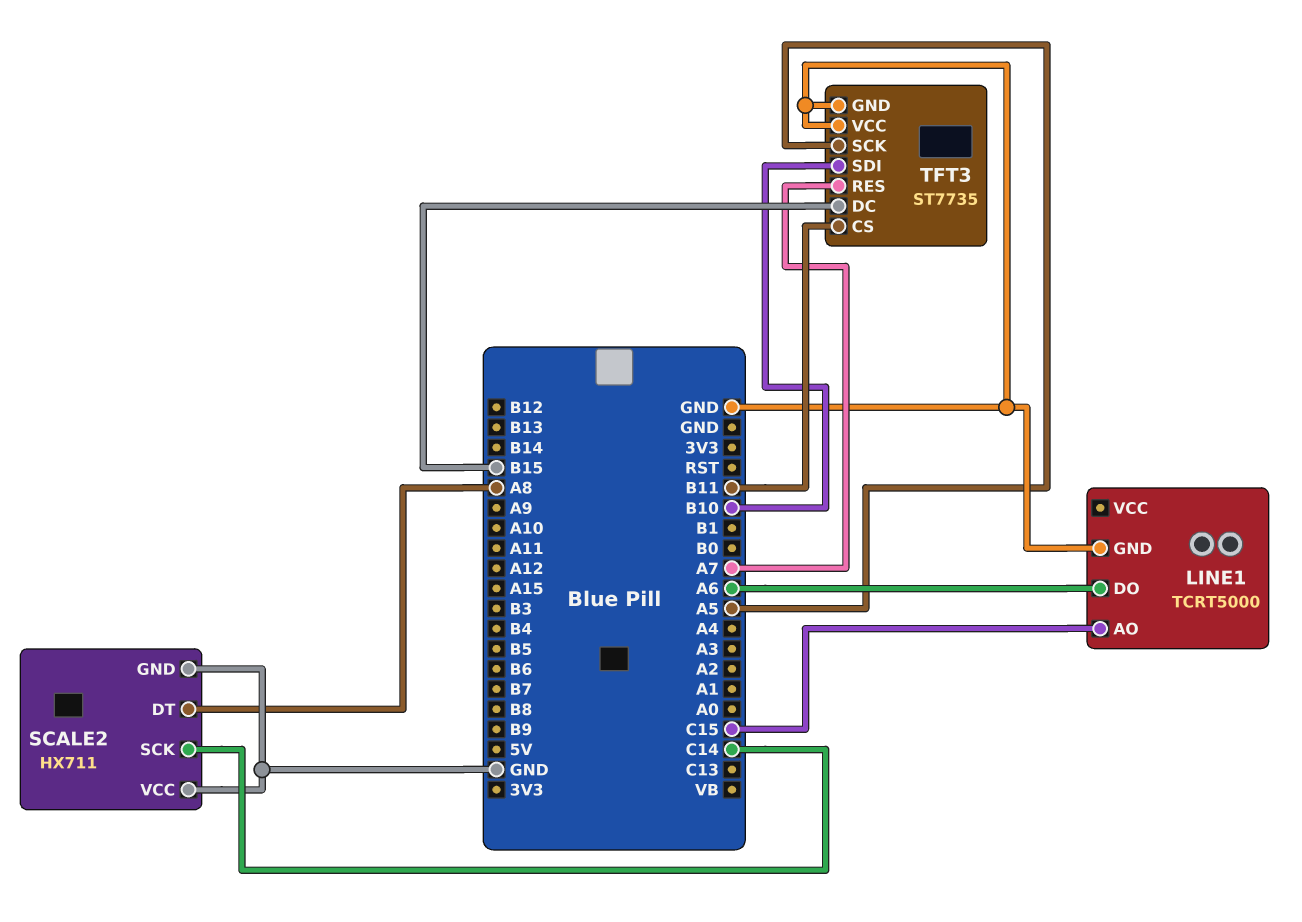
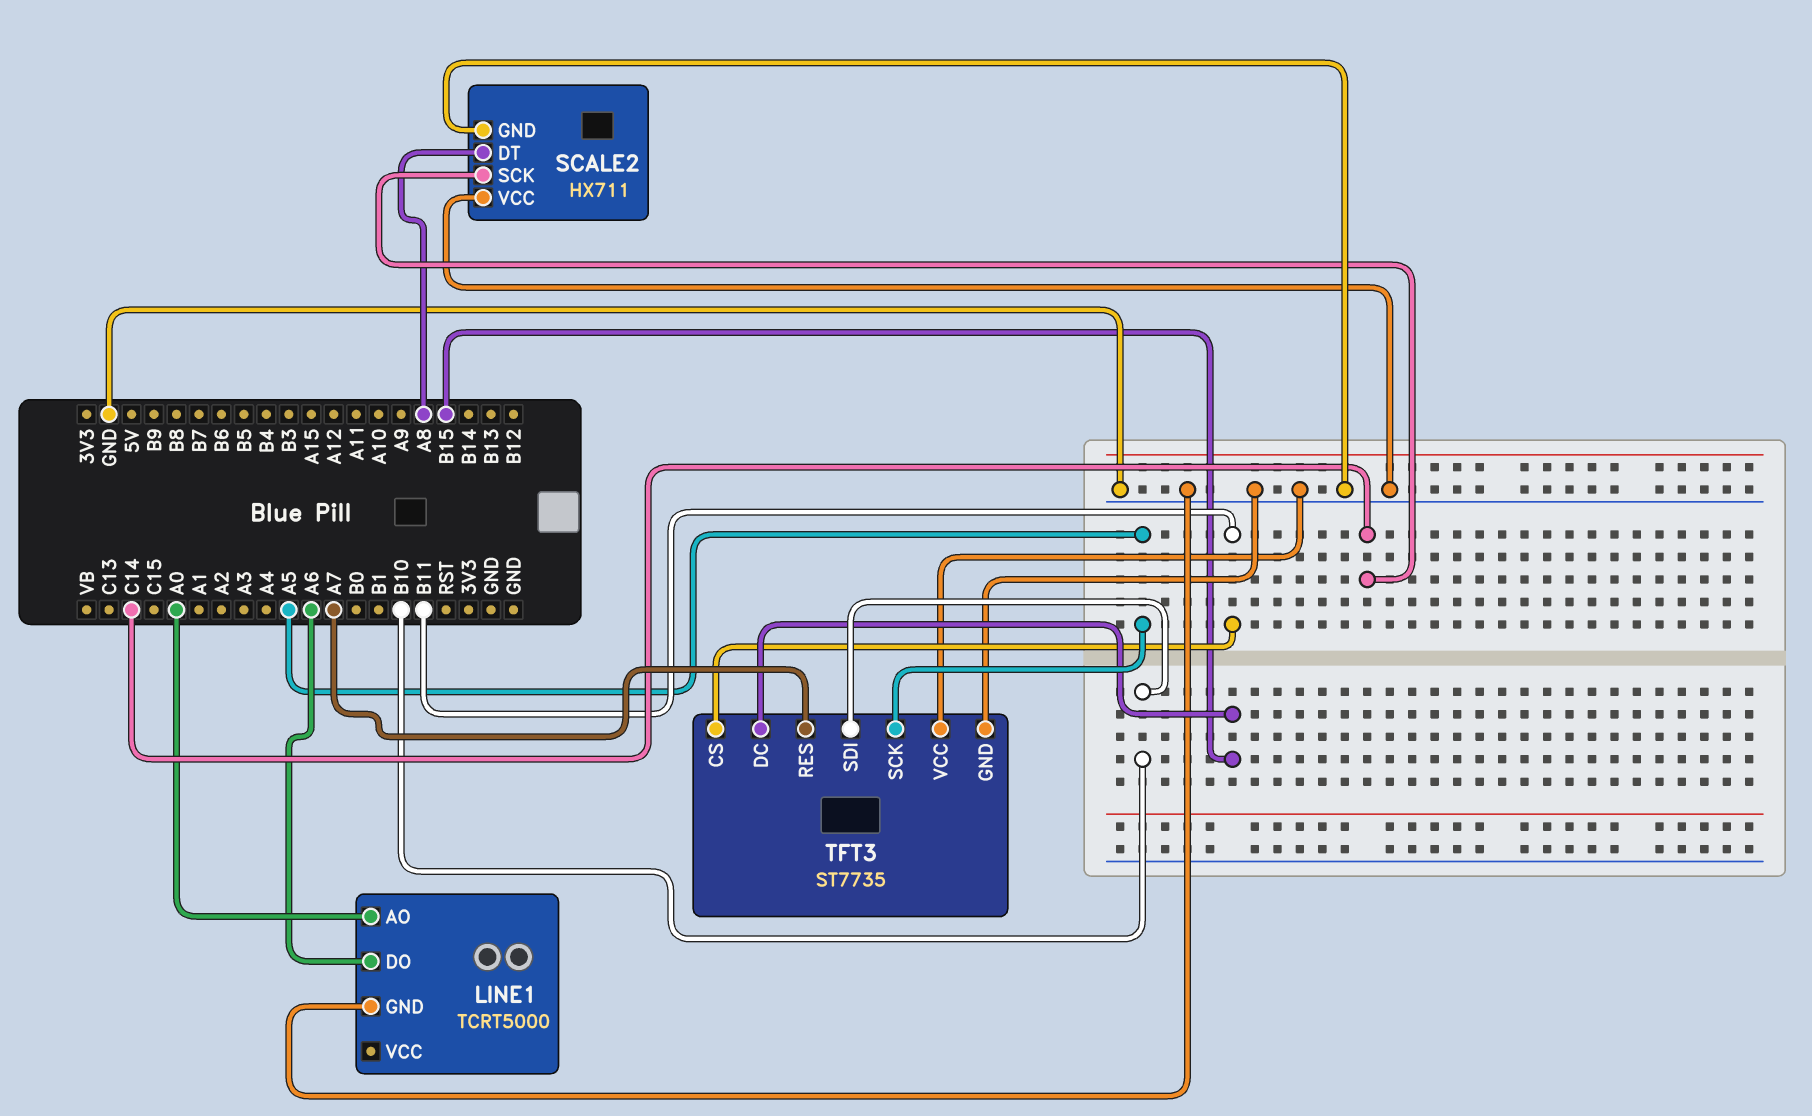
LINE1 pin AO: C15 -> A0

